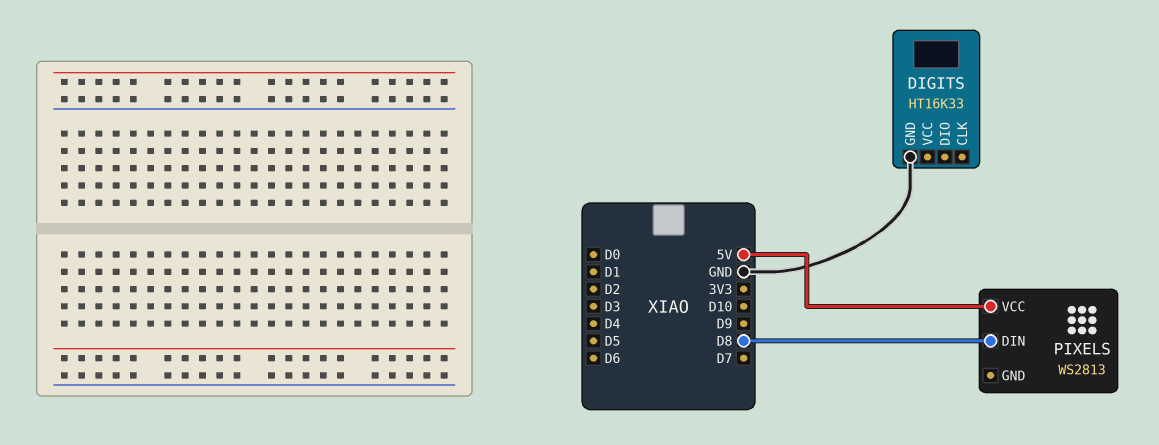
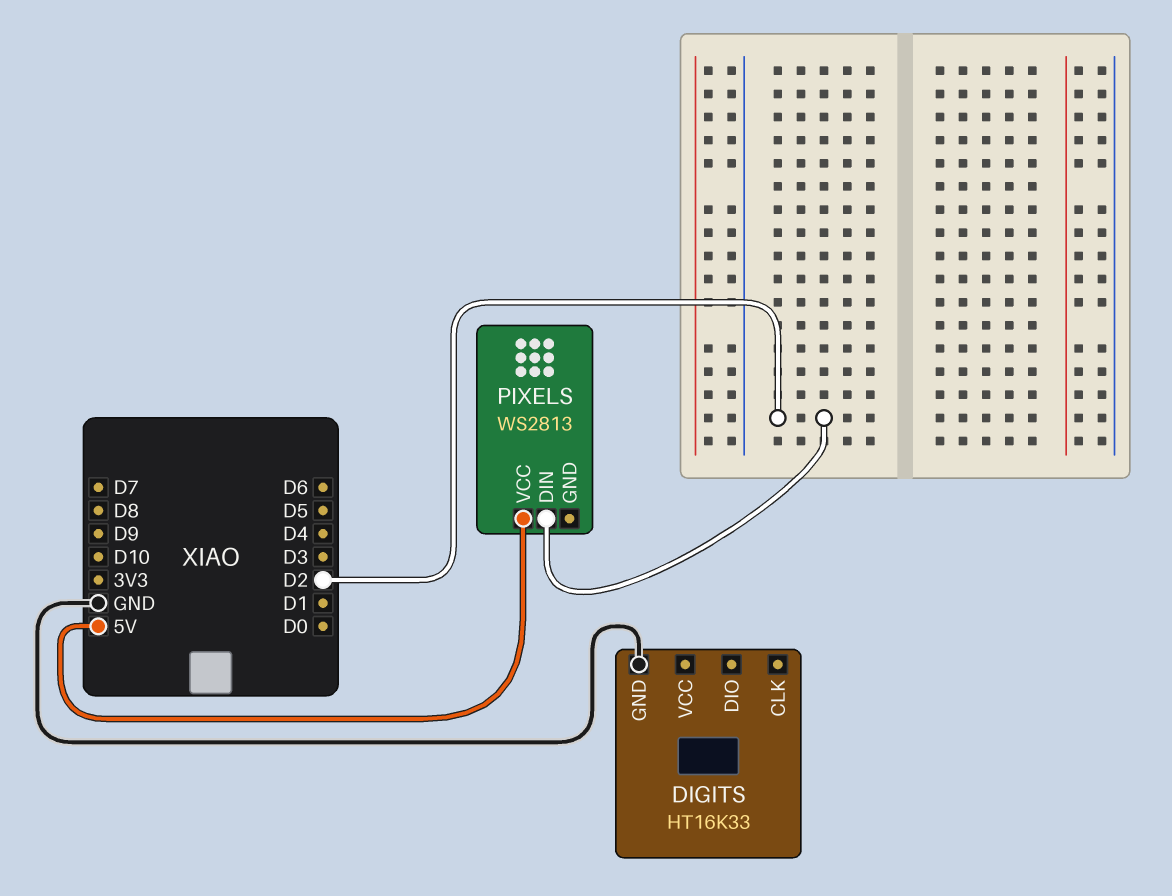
PIXELS pin DIN: D8 -> D2

